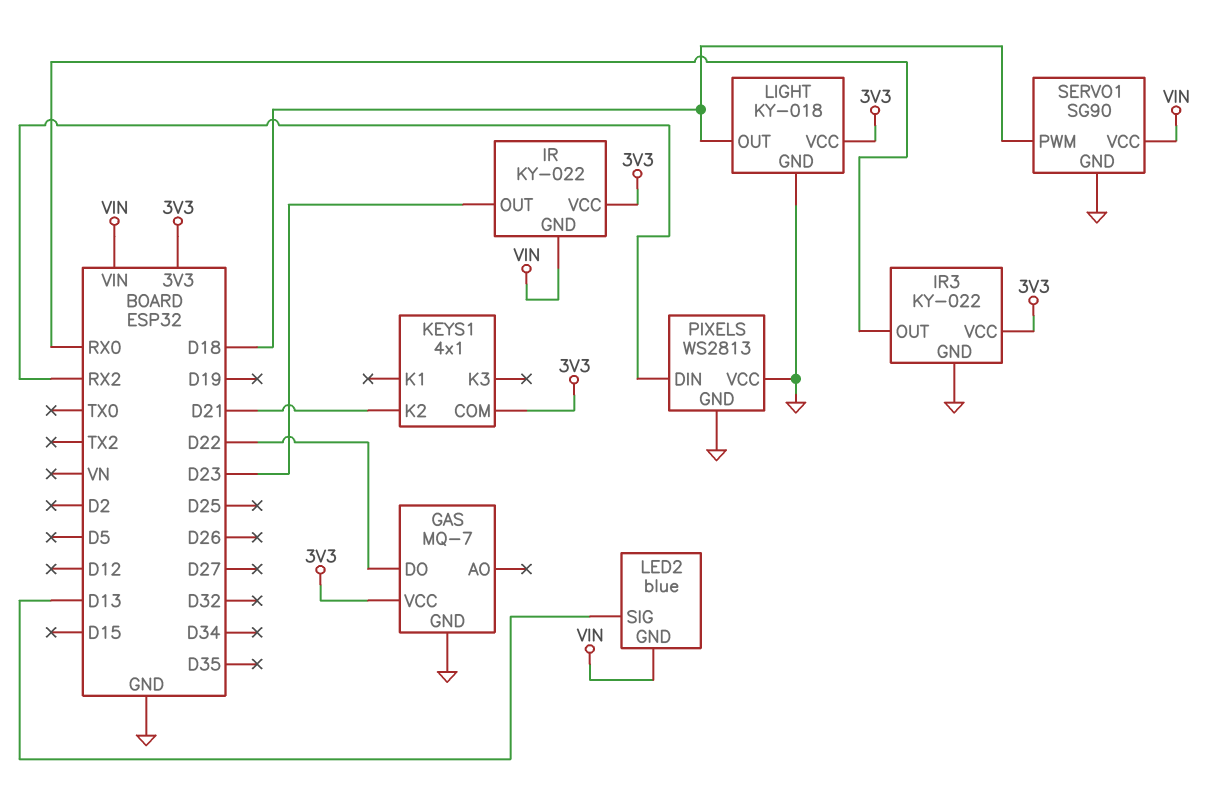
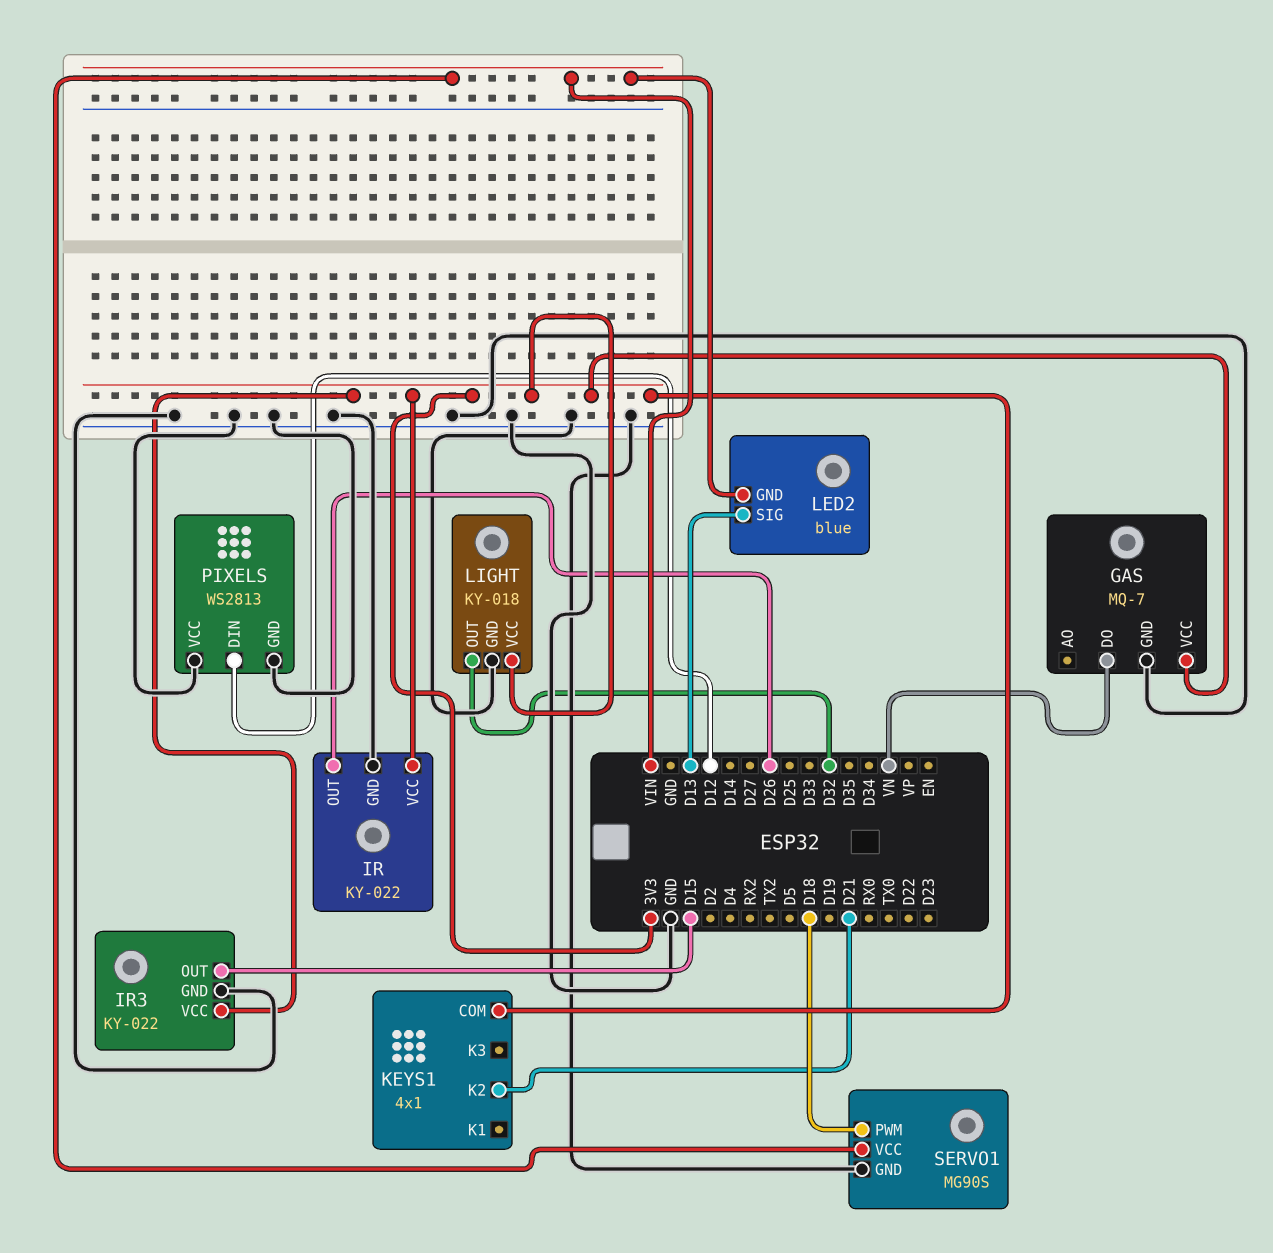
GAS pin DO: D22 -> VN
IR pin GND: VIN -> GND
IR pin OUT: D23 -> D26
IR3 pin OUT: RX0 -> D15
LIGHT pin OUT: D18 -> D32
PIXELS pin DIN: RX2 -> D12
SERVO1: SG90 -> MG90S

